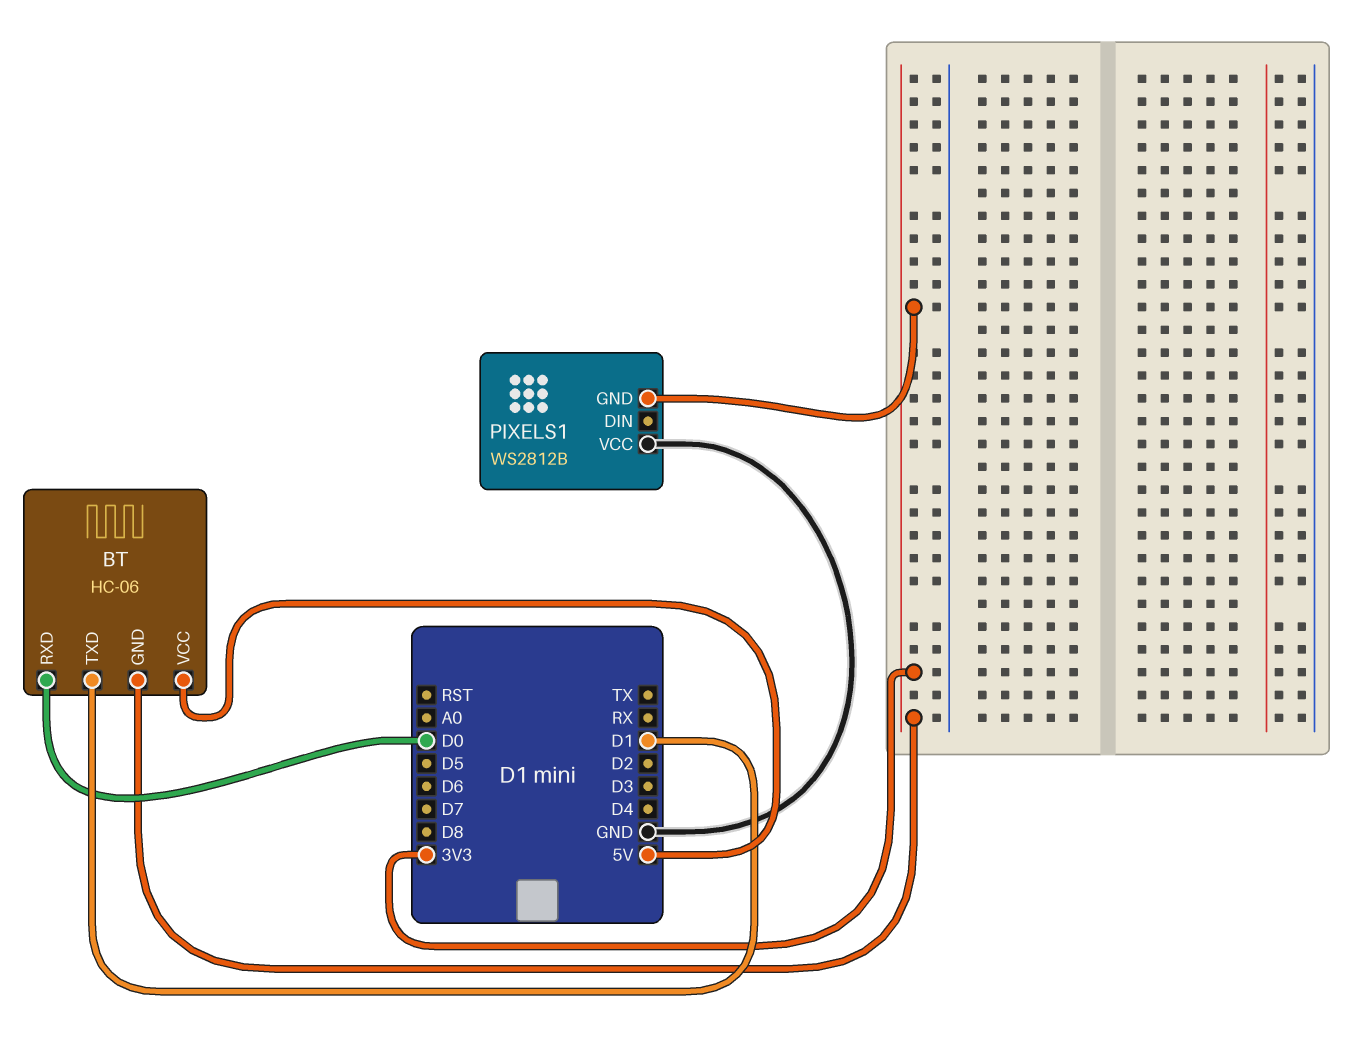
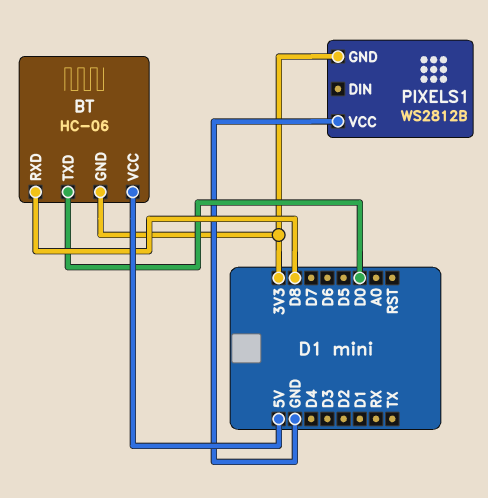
BT pin RXD: D0 -> D8
BT pin TXD: D1 -> D0

